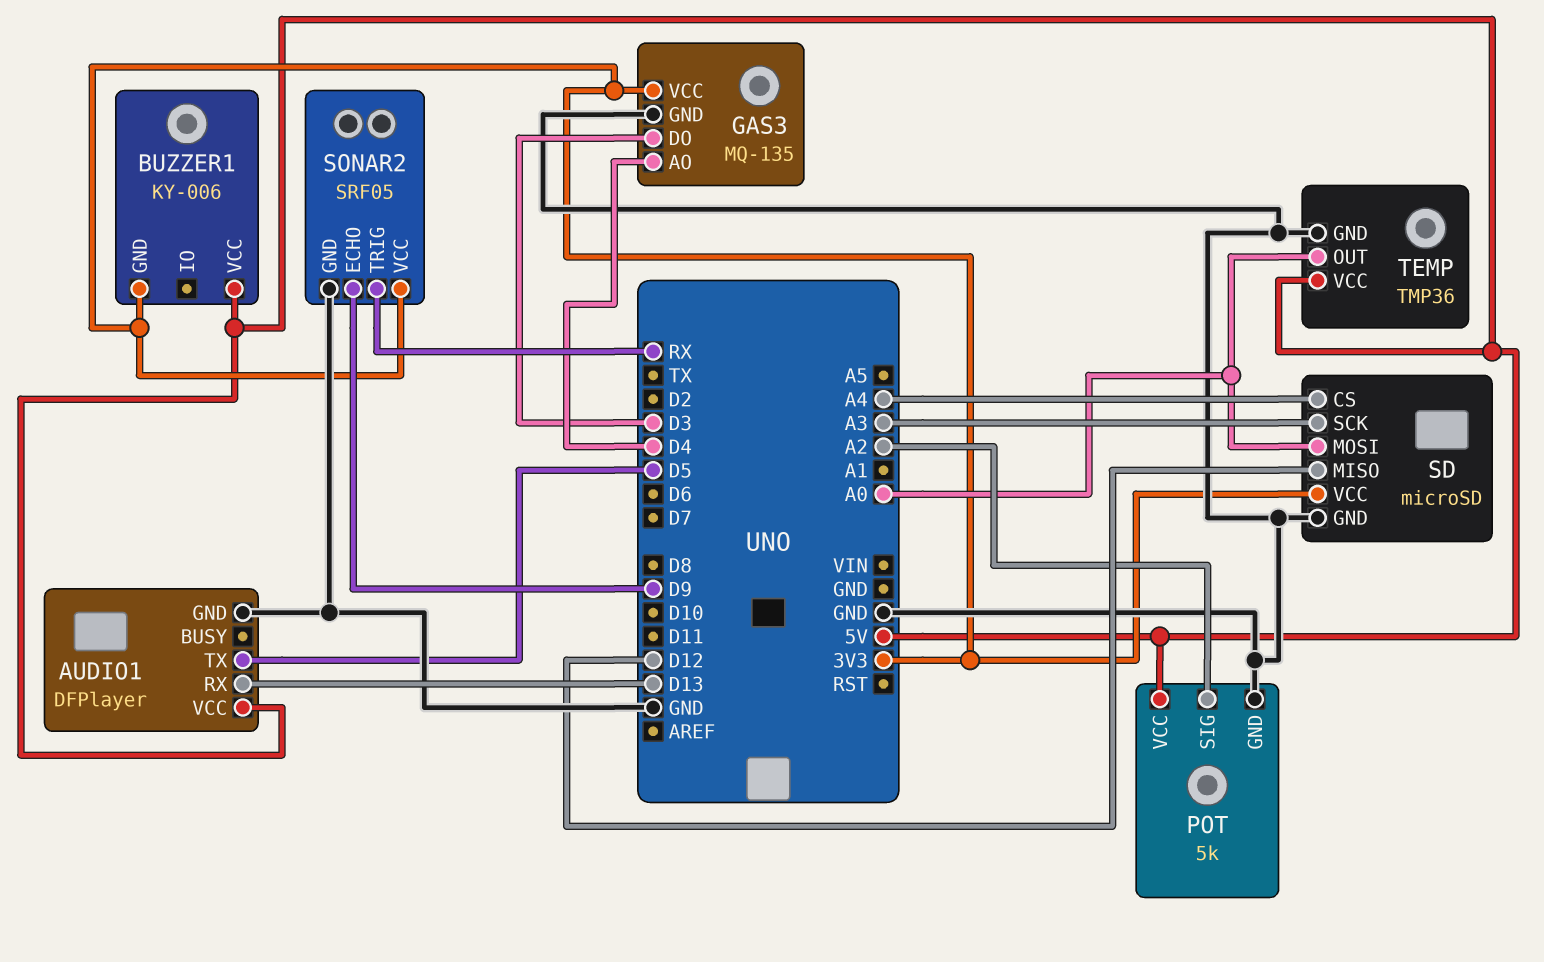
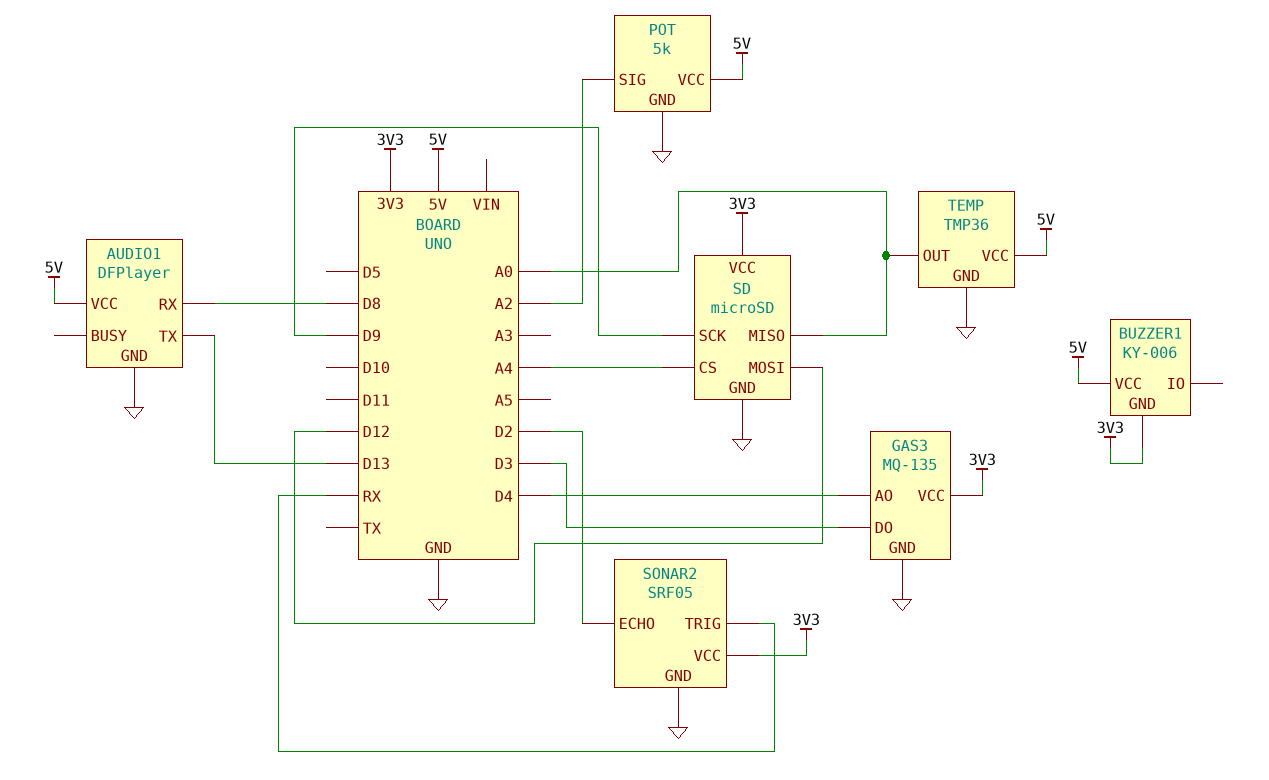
AUDIO1 pin RX: D13 -> D8
AUDIO1 pin TX: D5 -> D13
SD pin MISO: D12 -> A0
SD pin MOSI: A0 -> D12
SD pin SCK: A3 -> D9
SONAR2 pin ECHO: D9 -> D2

